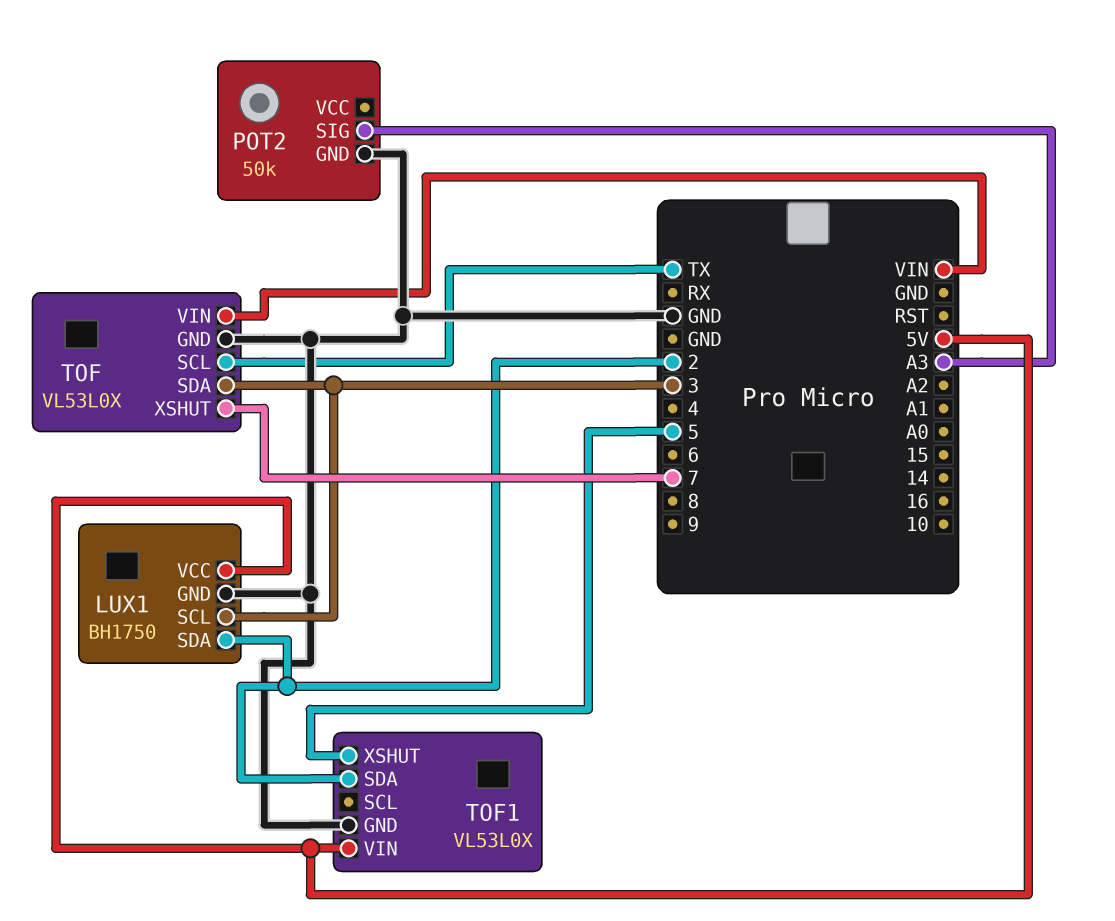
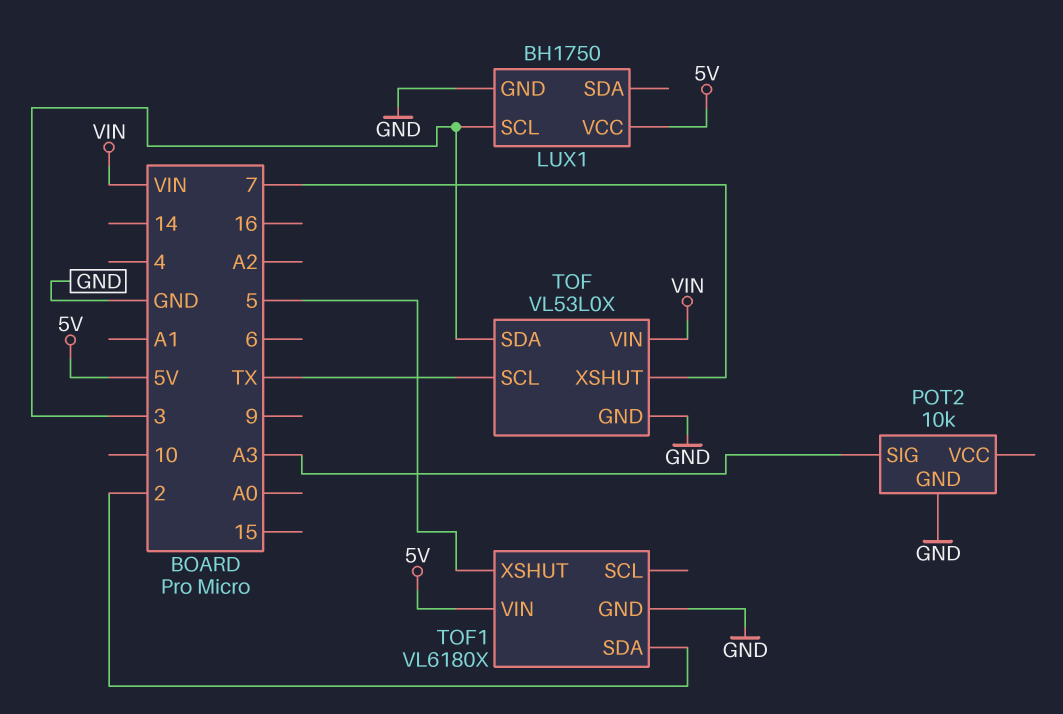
LUX1 pin SDA: 2 -> none
POT2: 50k -> 10k
TOF1: VL53L0X -> VL6180X

